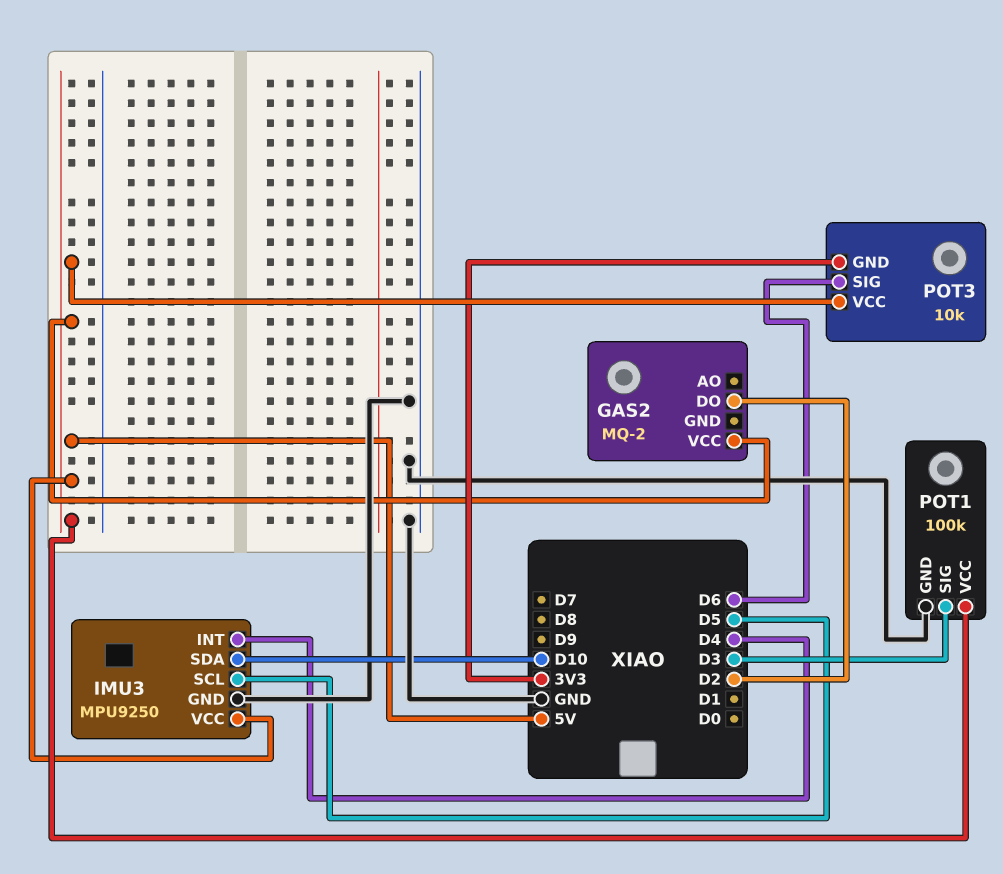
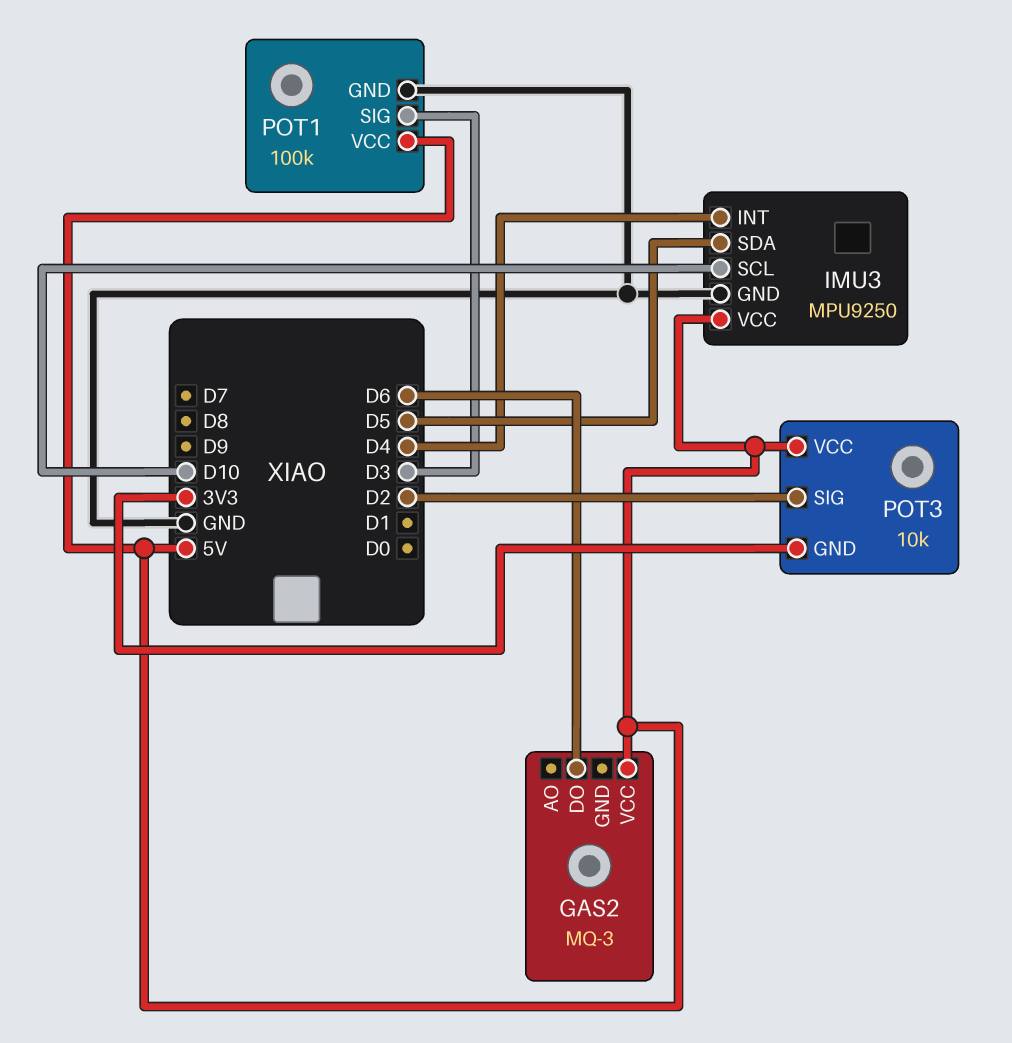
GAS2: MQ-2 -> MQ-3
GAS2 pin DO: D2 -> D6
IMU3 pin SCL: D5 -> D10
IMU3 pin SDA: D10 -> D5
POT3 pin SIG: D6 -> D2

